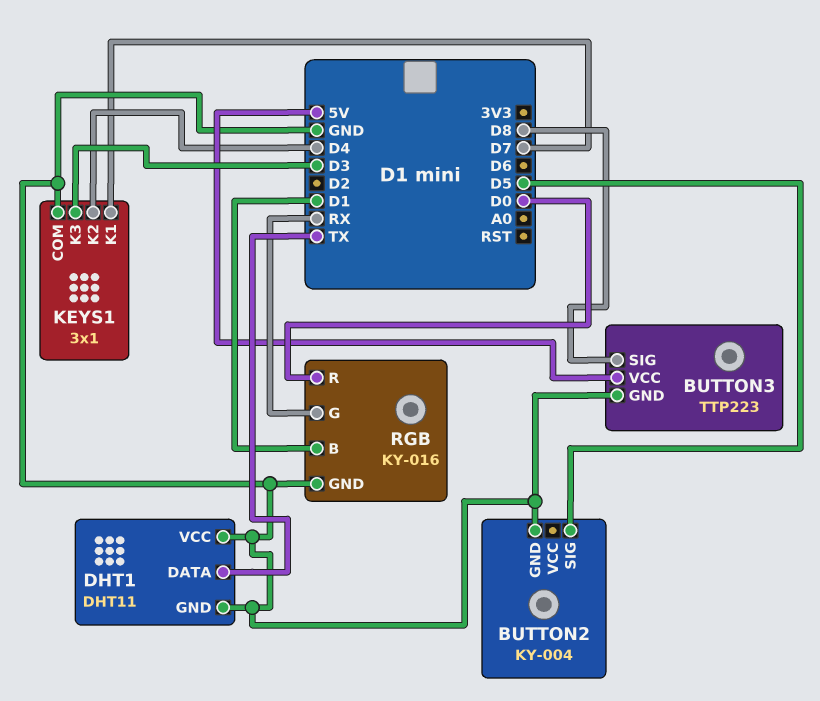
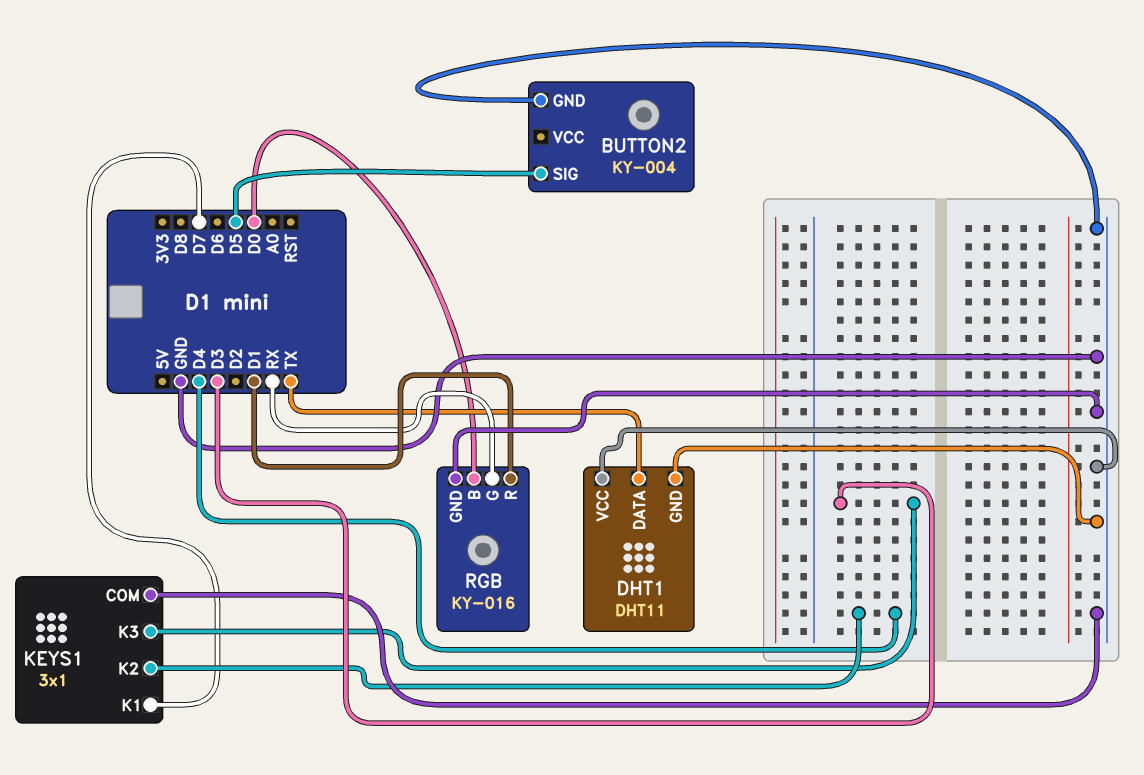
BUTTON3: TTP223 -> none
BUTTON3 pin GND: GND -> none
BUTTON3 pin SIG: D8 -> none
BUTTON3 pin VCC: 5V -> none
RGB pin B: D1 -> D0
RGB pin R: D0 -> D1

